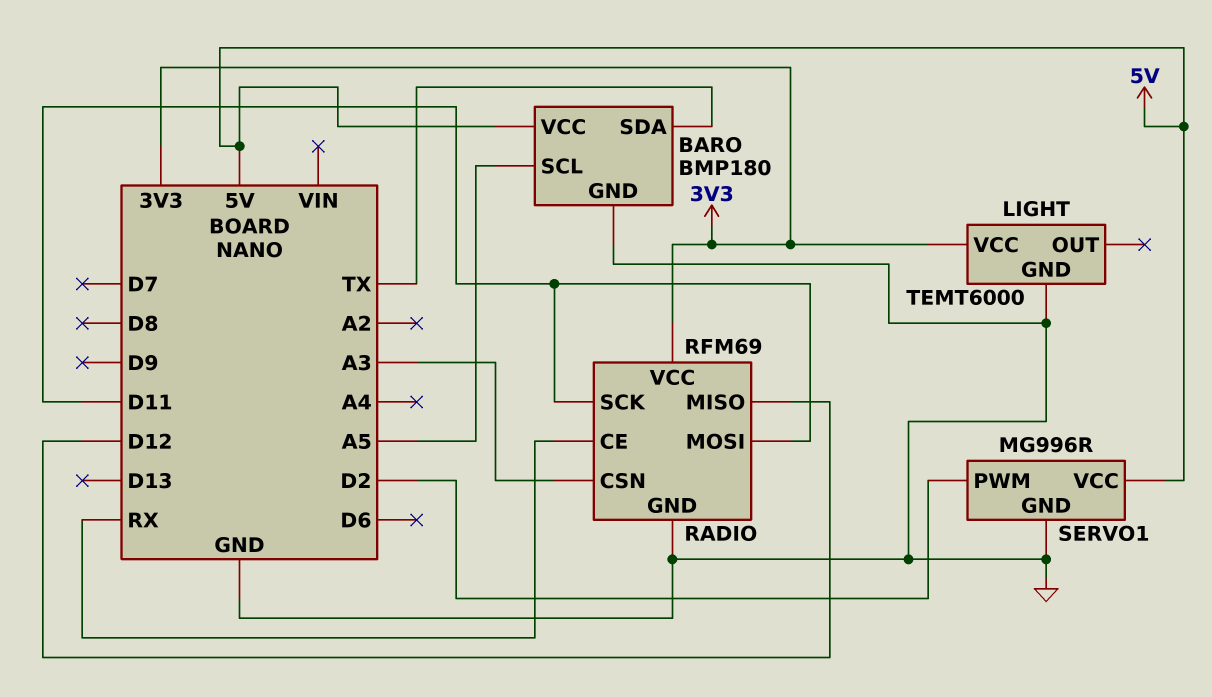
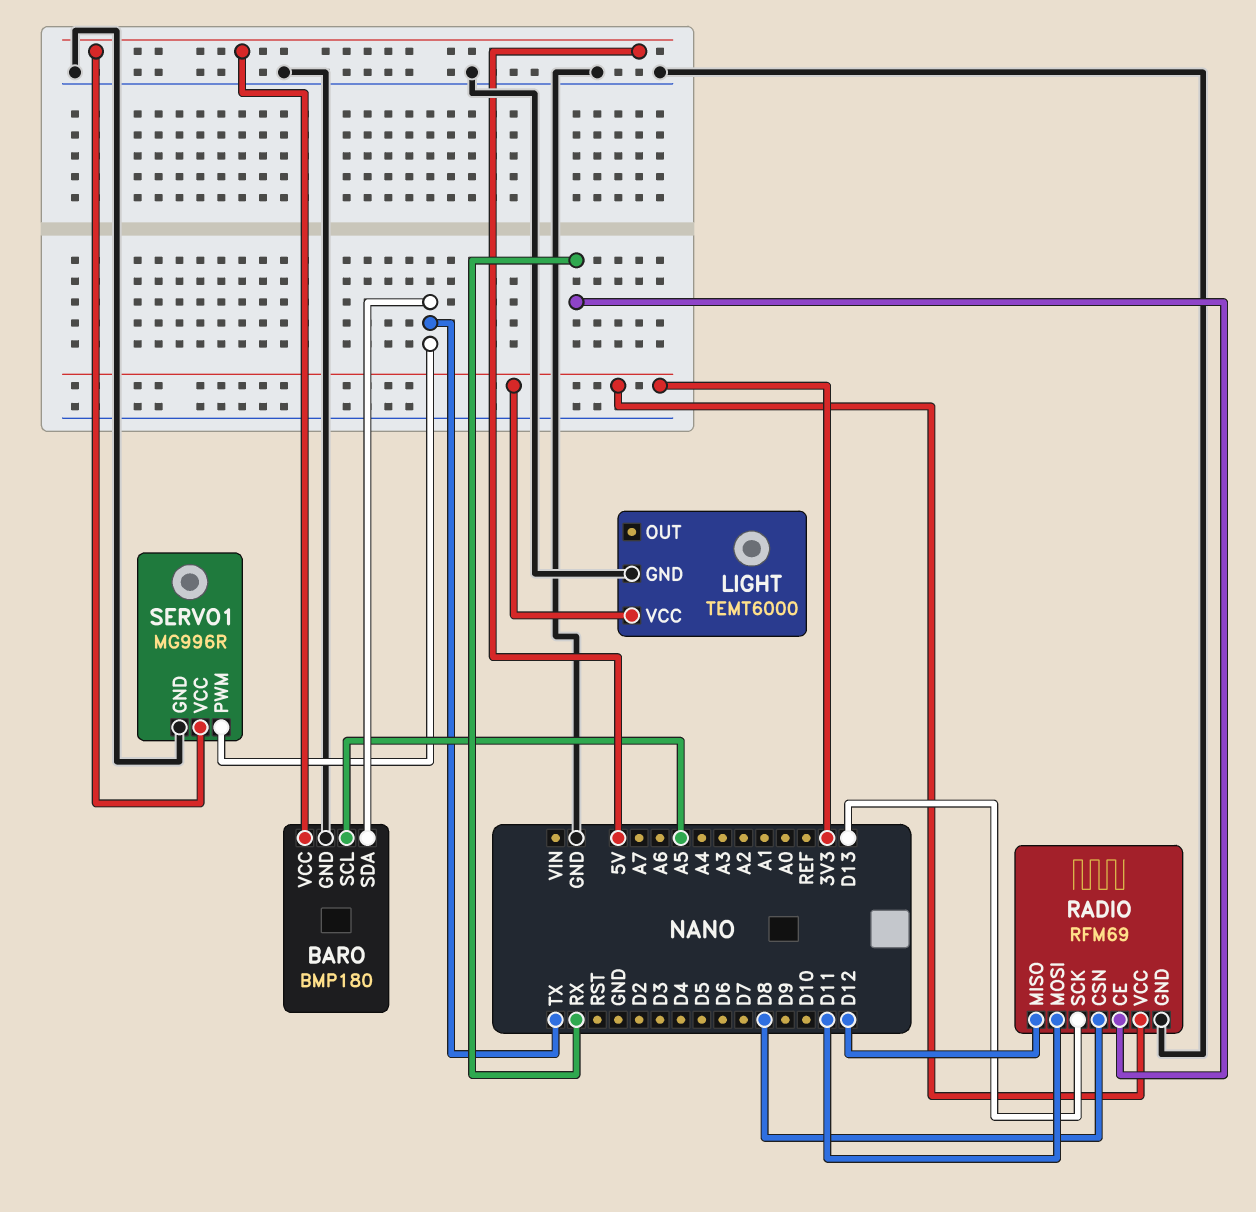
RADIO pin CSN: A3 -> D8
RADIO pin SCK: D11 -> D13
SERVO1 pin PWM: D2 -> TX

